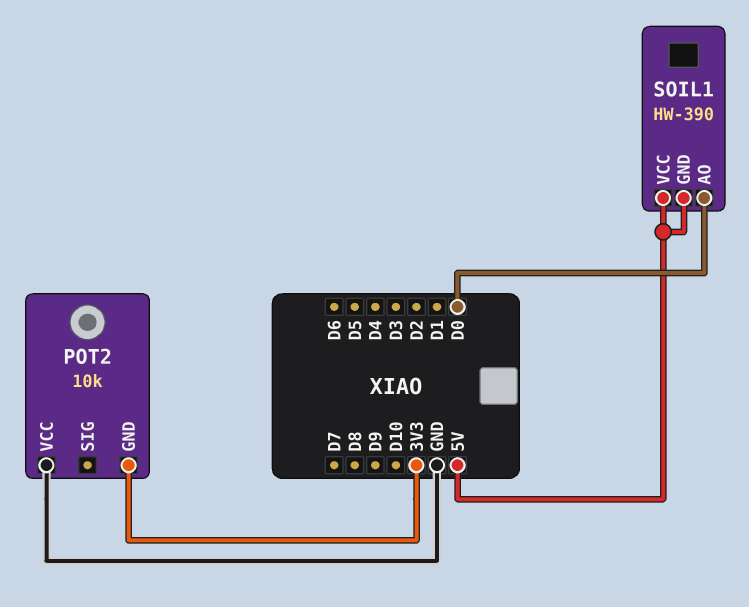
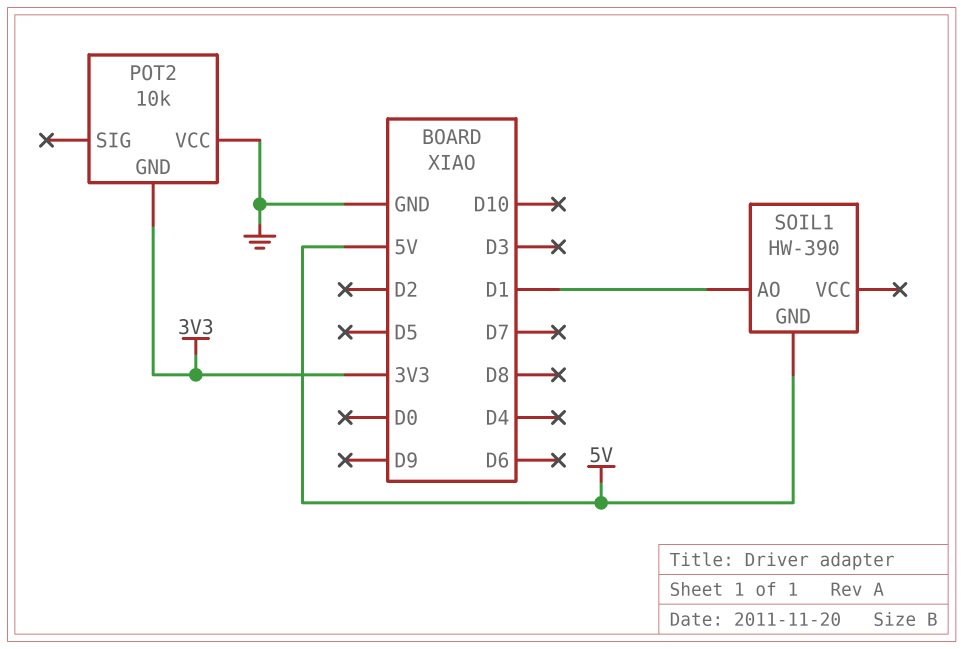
SOIL1 pin AO: D0 -> D1
SOIL1 pin VCC: 5V -> none

